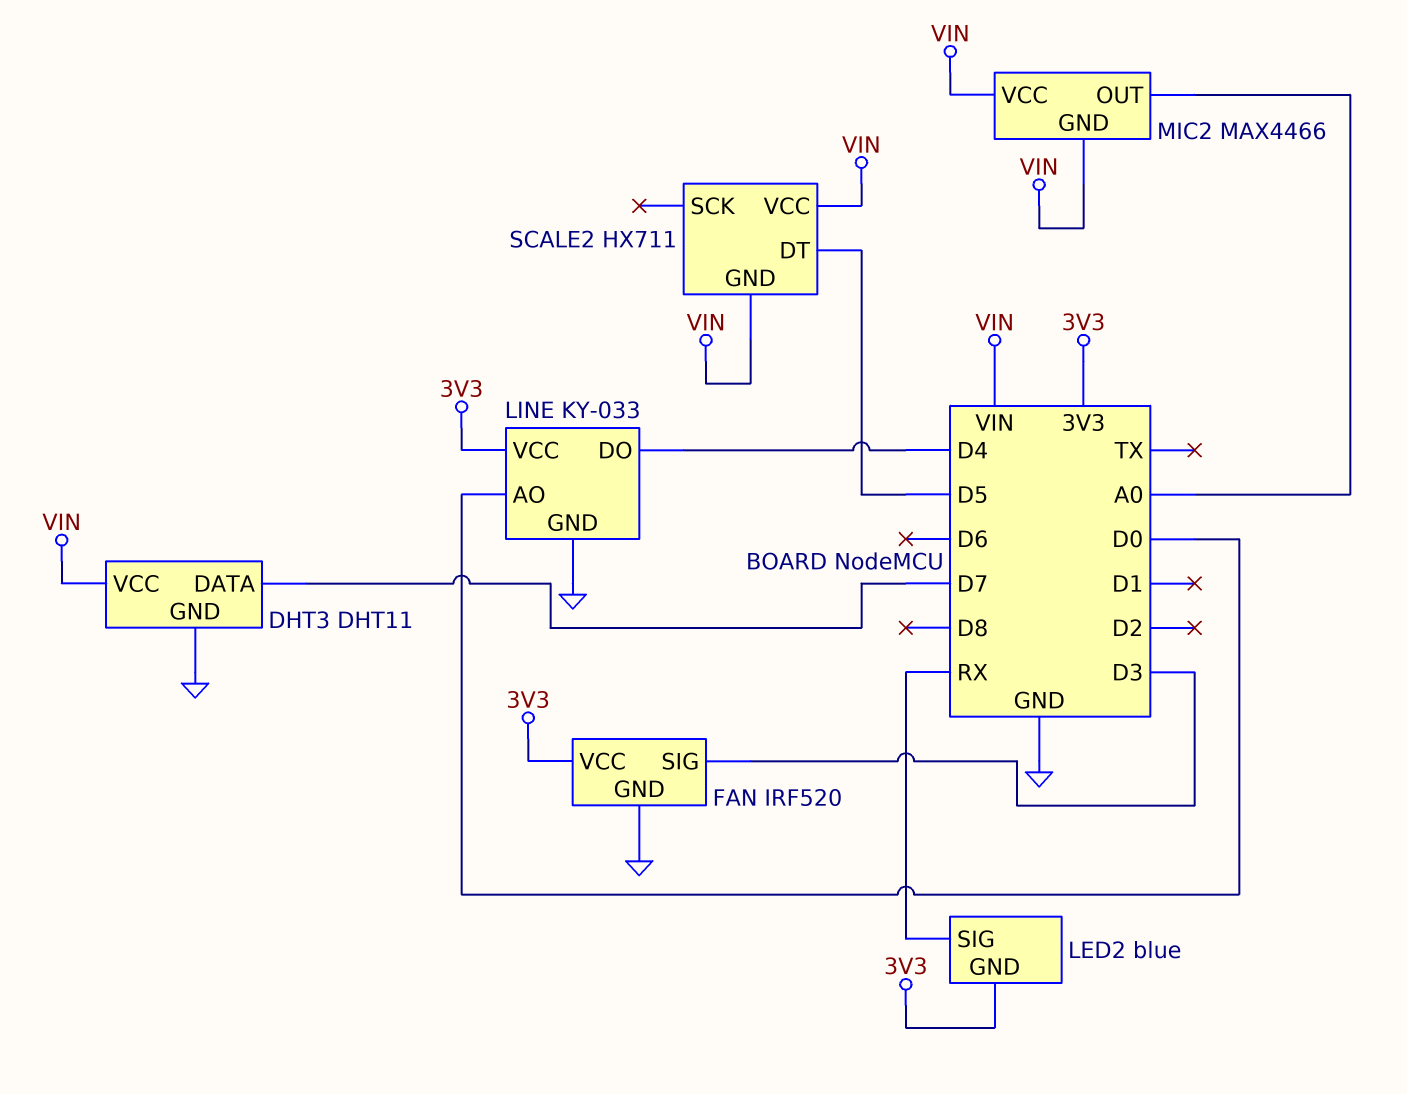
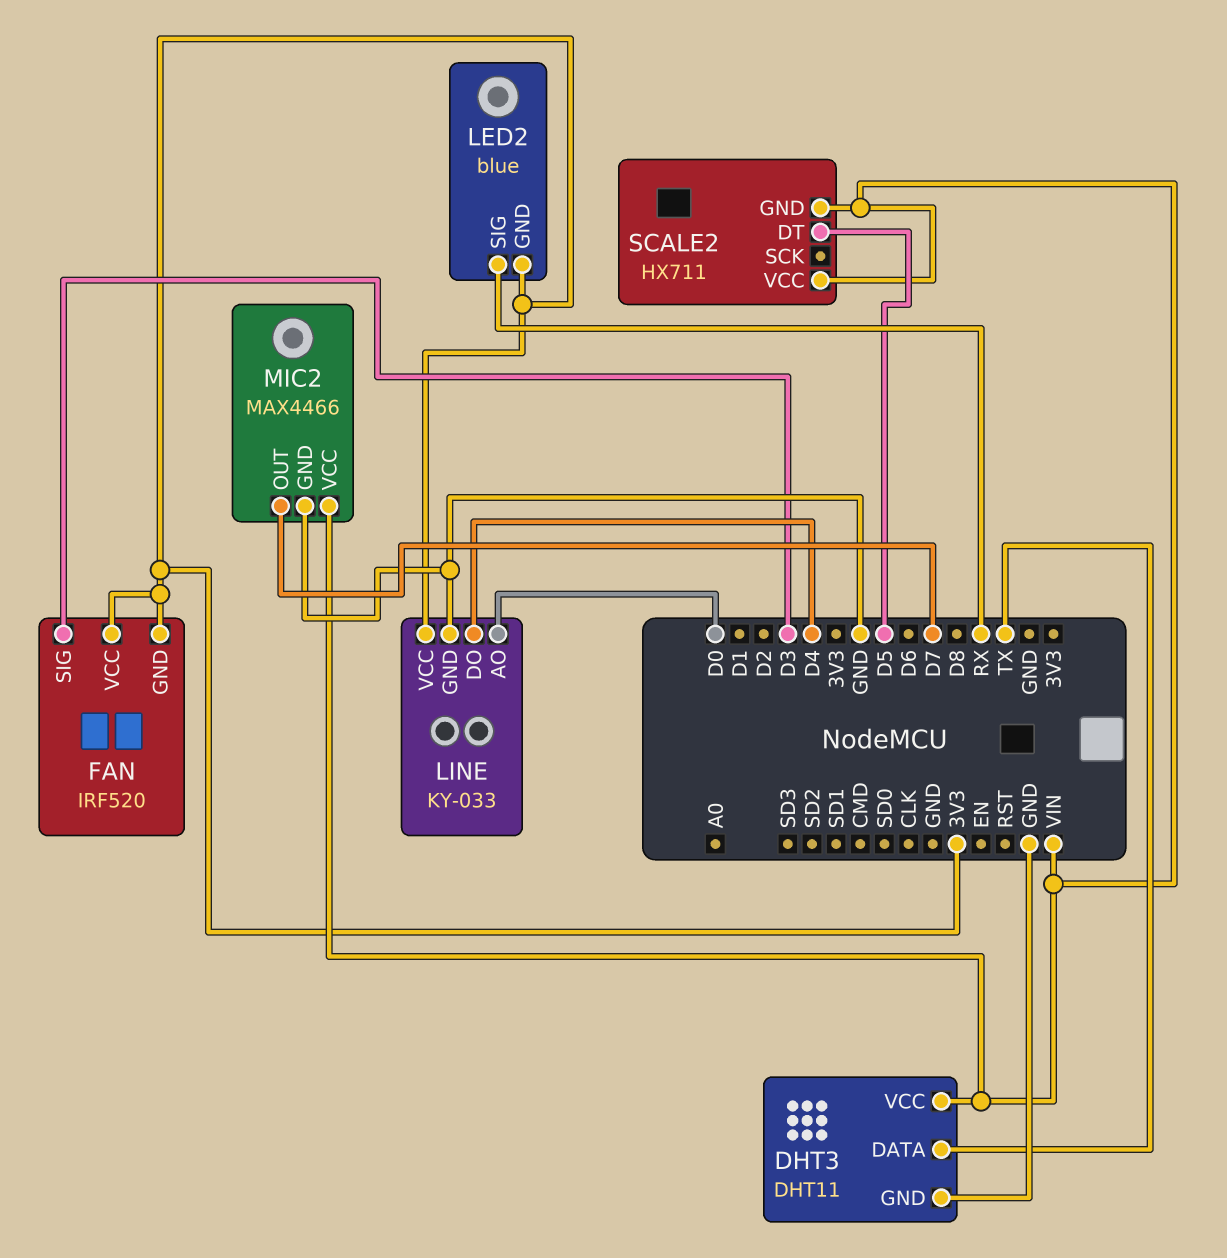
DHT3 pin DATA: D7 -> TX
FAN pin GND: GND -> 3V3
MIC2 pin GND: VIN -> GND
MIC2 pin OUT: A0 -> D7

